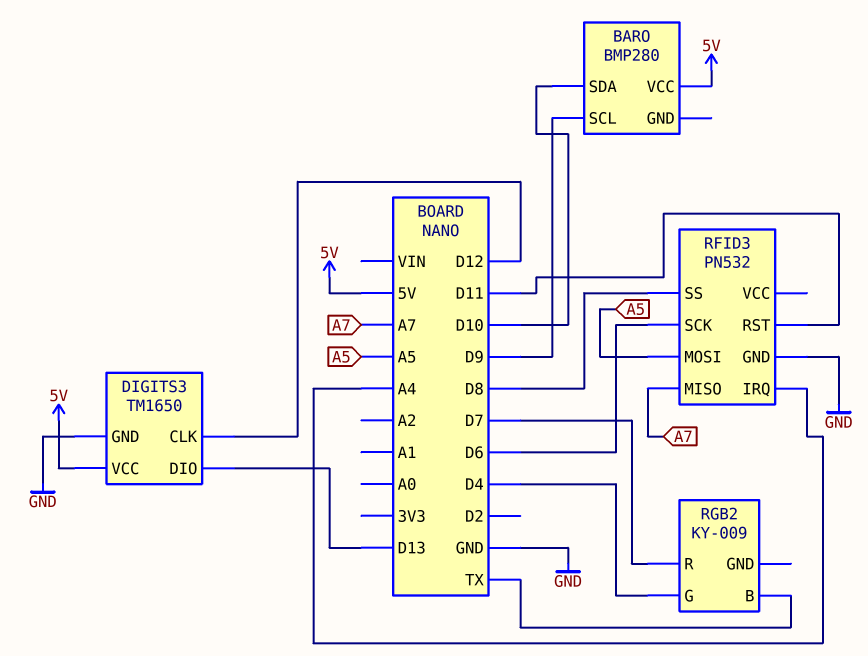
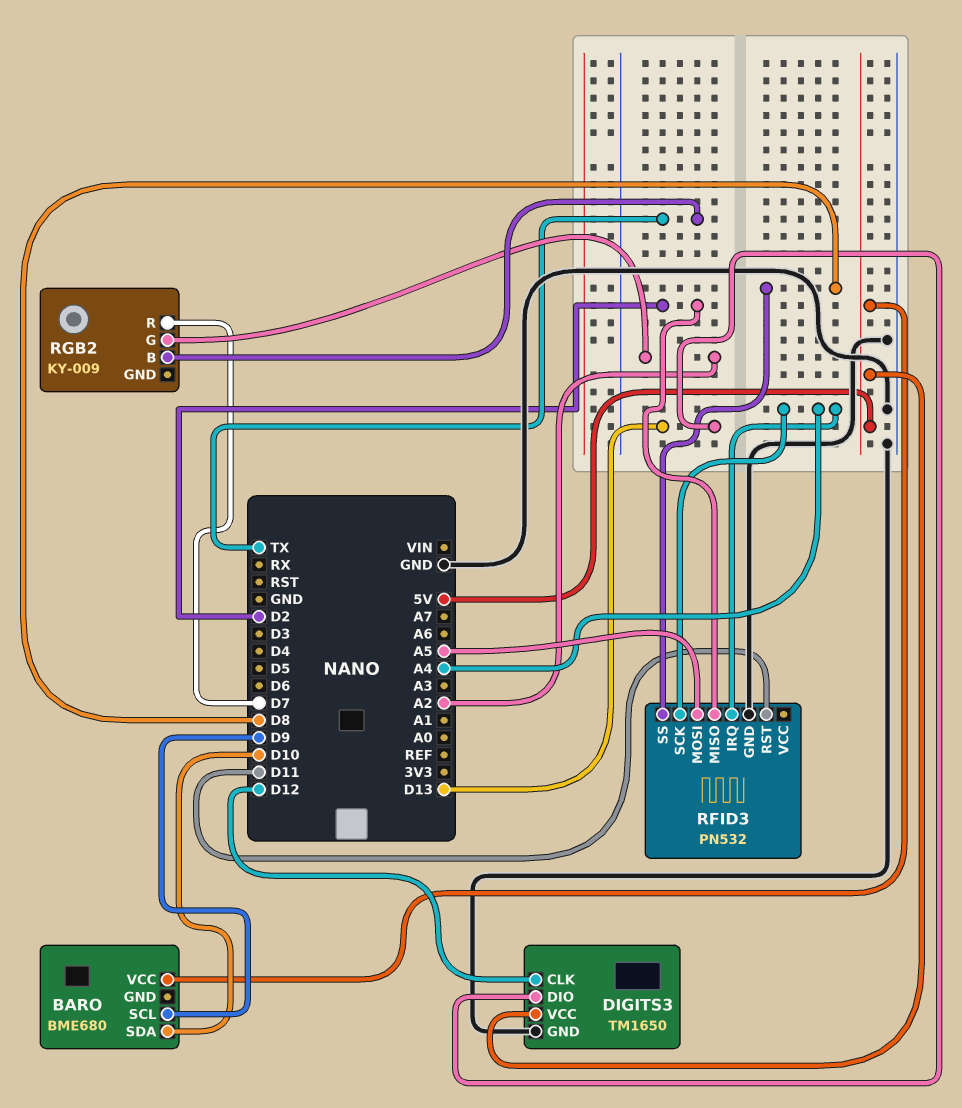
BARO: BMP280 -> BME680
RFID3 pin MISO: A7 -> D2
RFID3 pin SCK: D6 -> A4
RGB2 pin G: D4 -> A2

